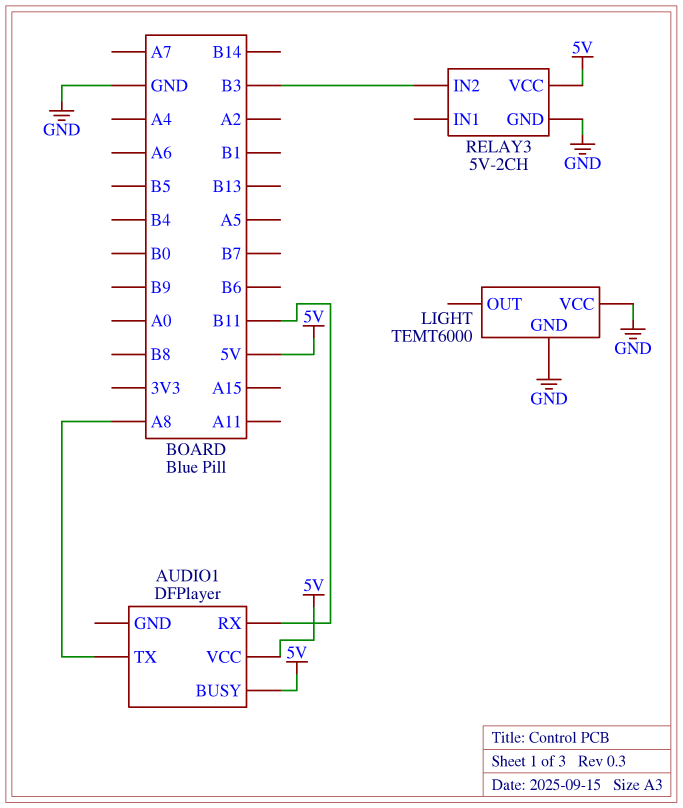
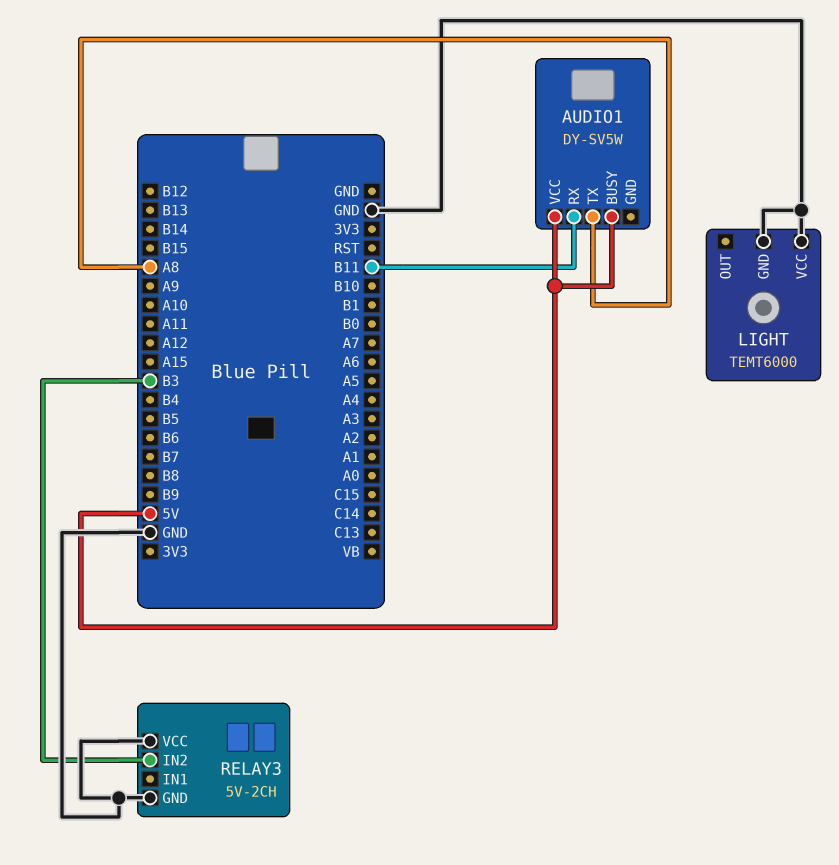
AUDIO1: DFPlayer -> DY-SV5W
RELAY3 pin VCC: 5V -> GND

